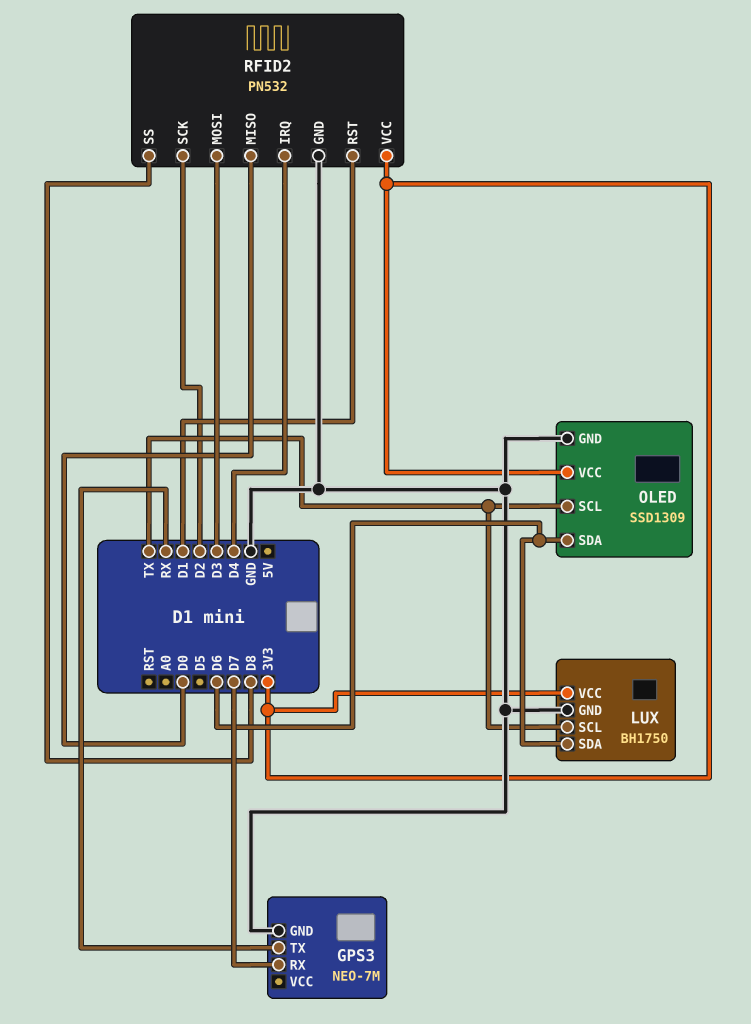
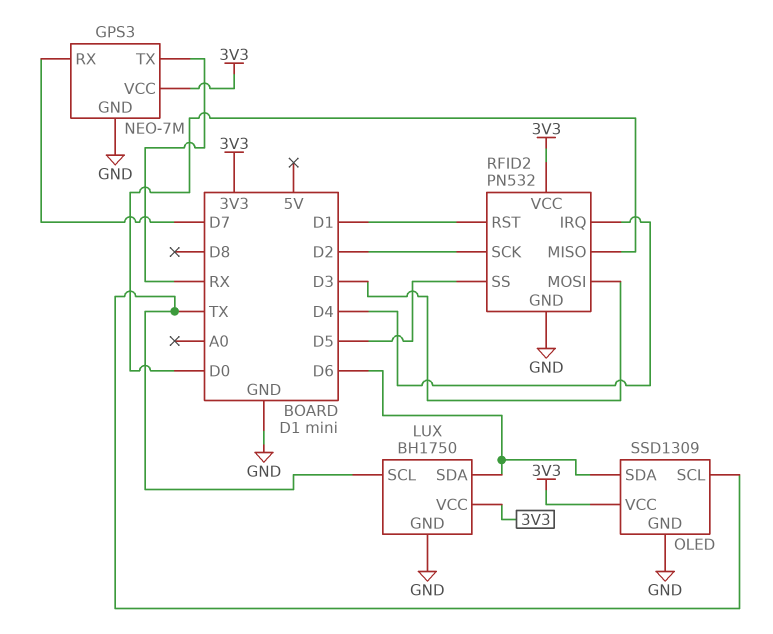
GPS3 pin VCC: none -> 3V3
RFID2 pin SS: D8 -> D5

